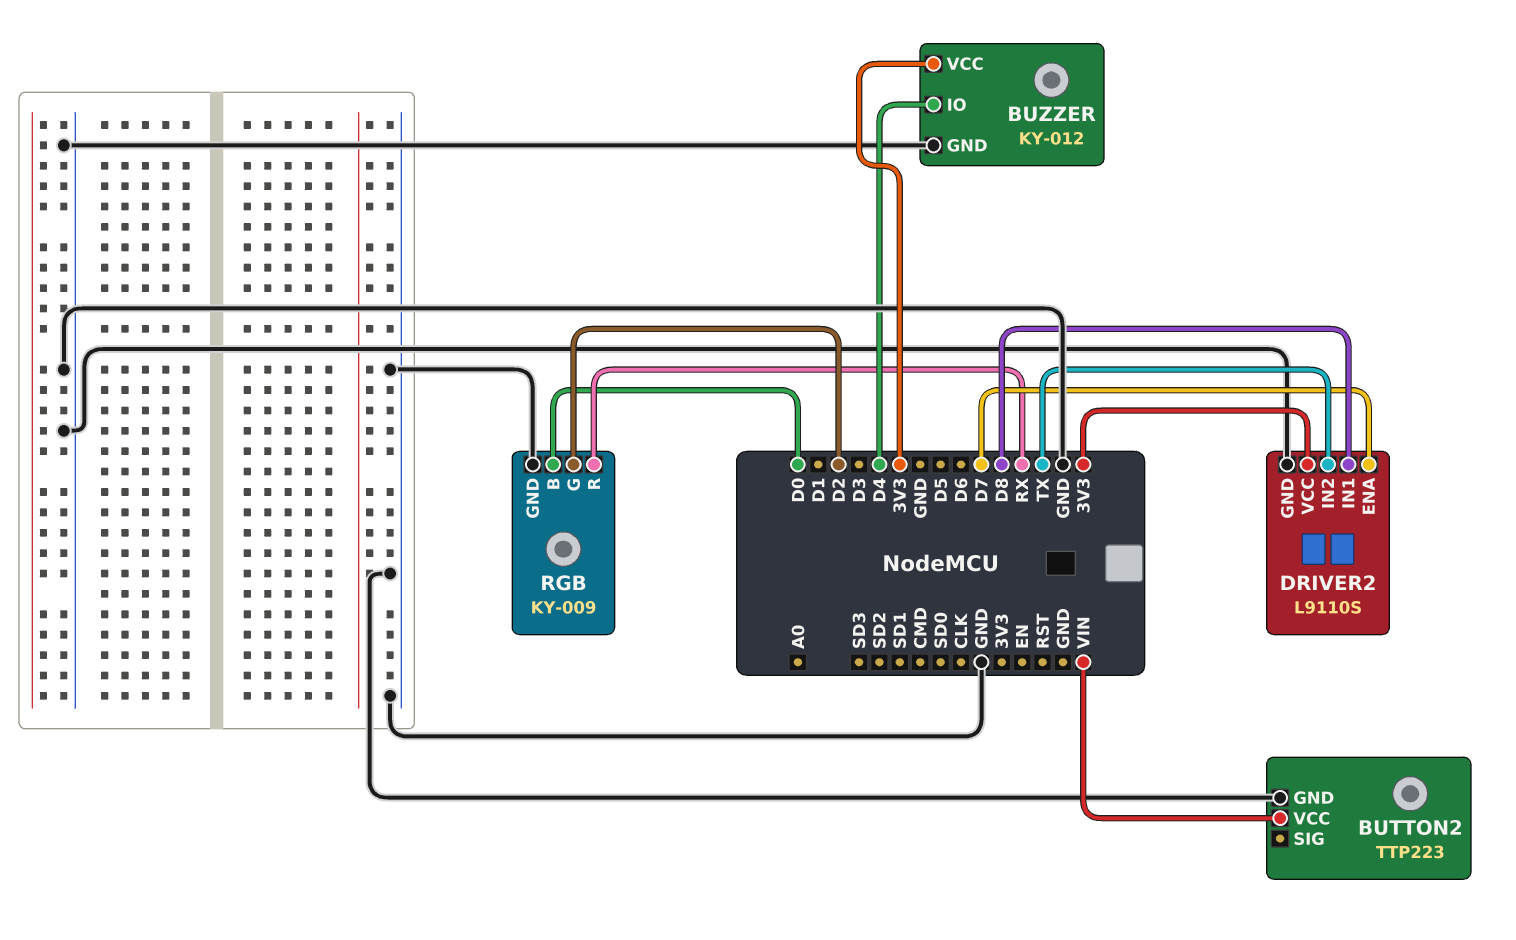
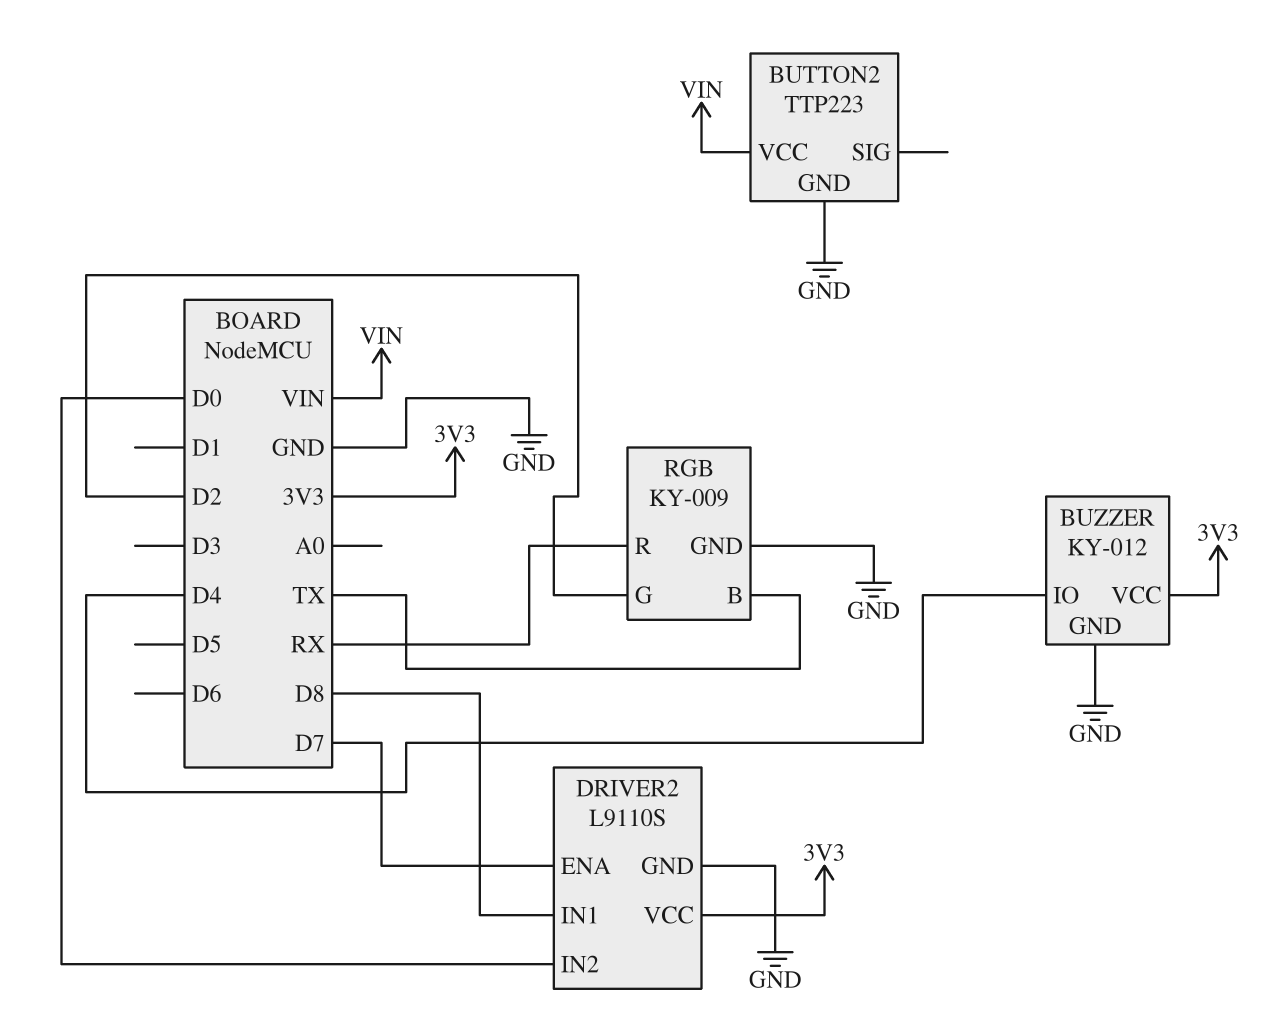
DRIVER2 pin IN2: TX -> D0
RGB pin B: D0 -> TX

